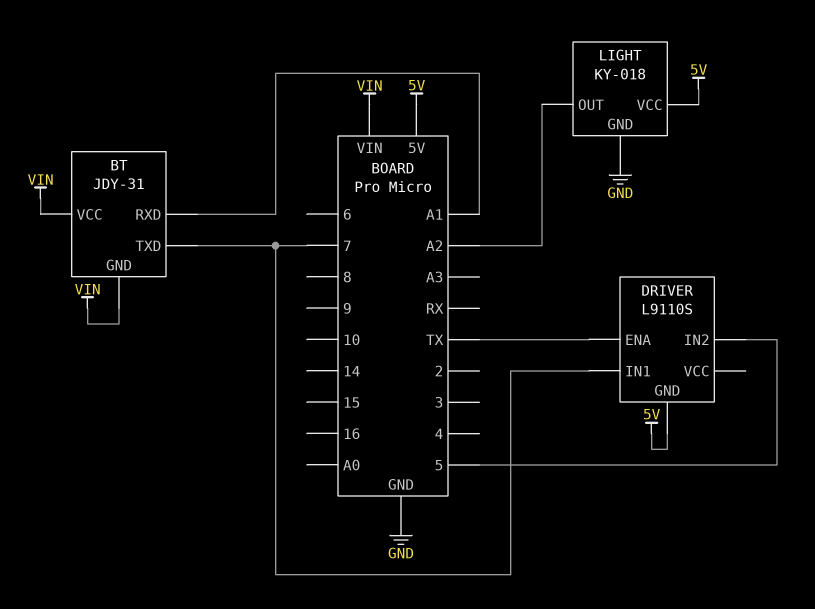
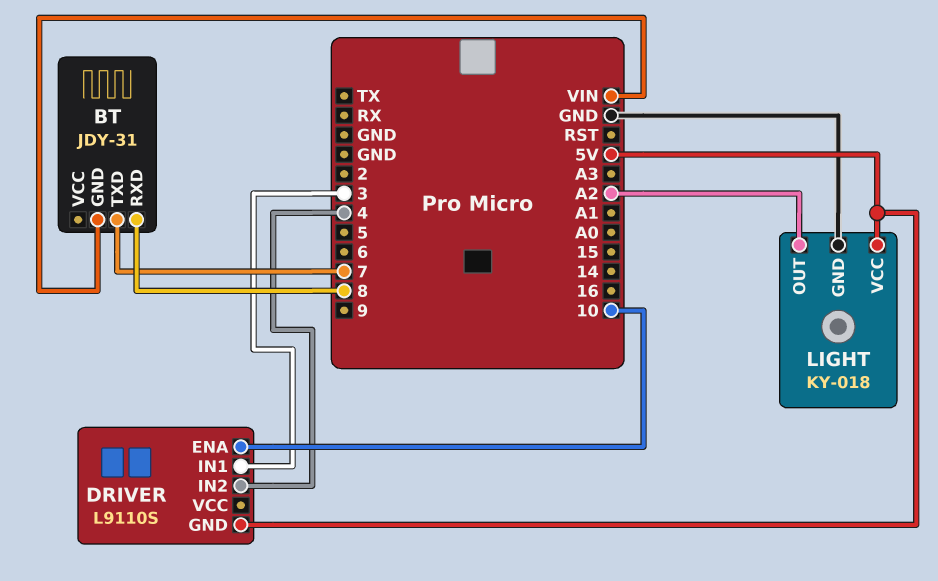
BT pin RXD: A1 -> 8
BT pin VCC: VIN -> none
DRIVER pin ENA: TX -> 10
DRIVER pin IN1: 7 -> 3
DRIVER pin IN2: 5 -> 4

